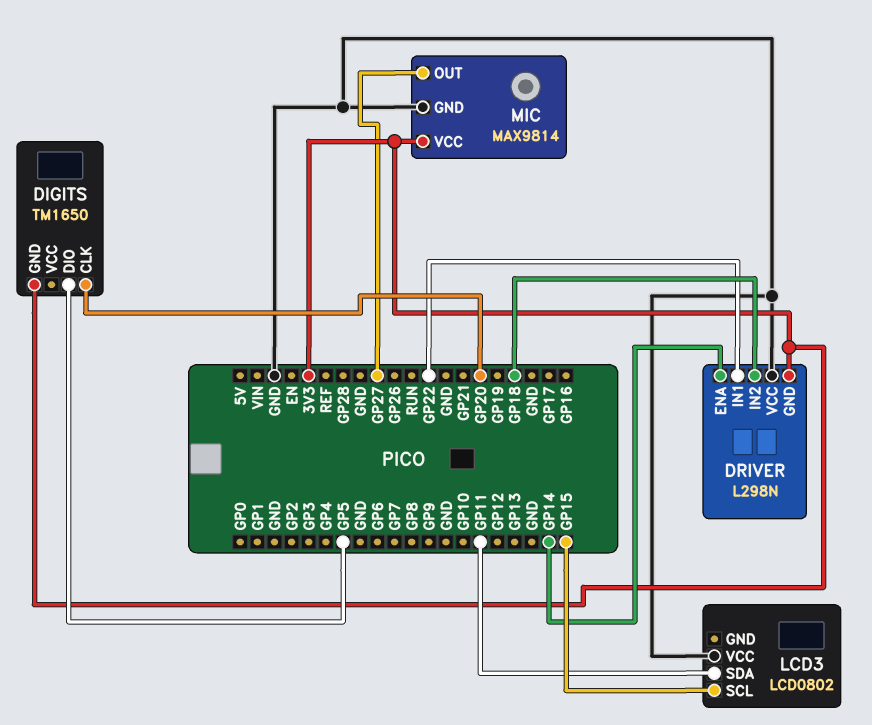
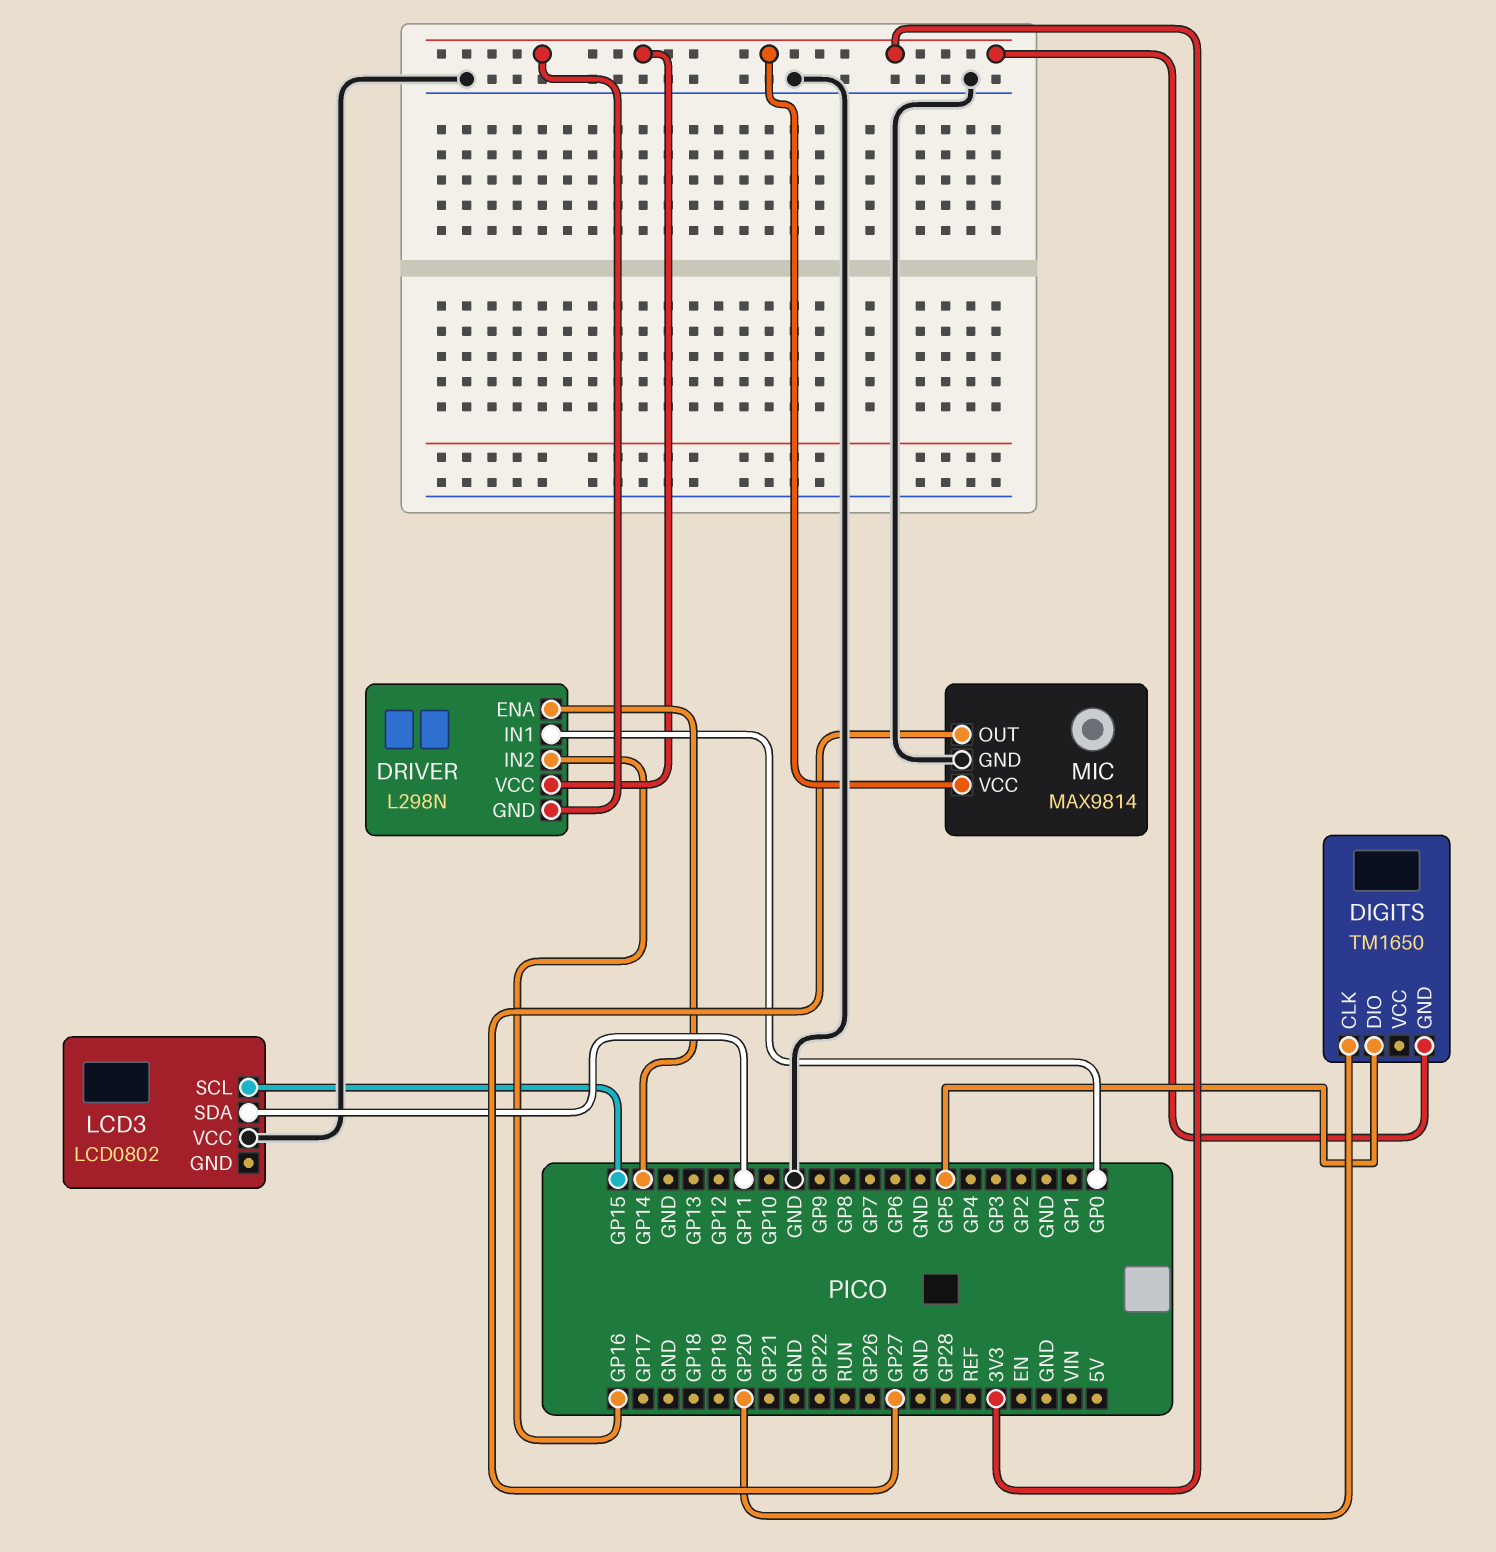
DRIVER pin IN1: GP22 -> GP0
DRIVER pin IN2: GP18 -> GP16
DRIVER pin VCC: GND -> 3V3

